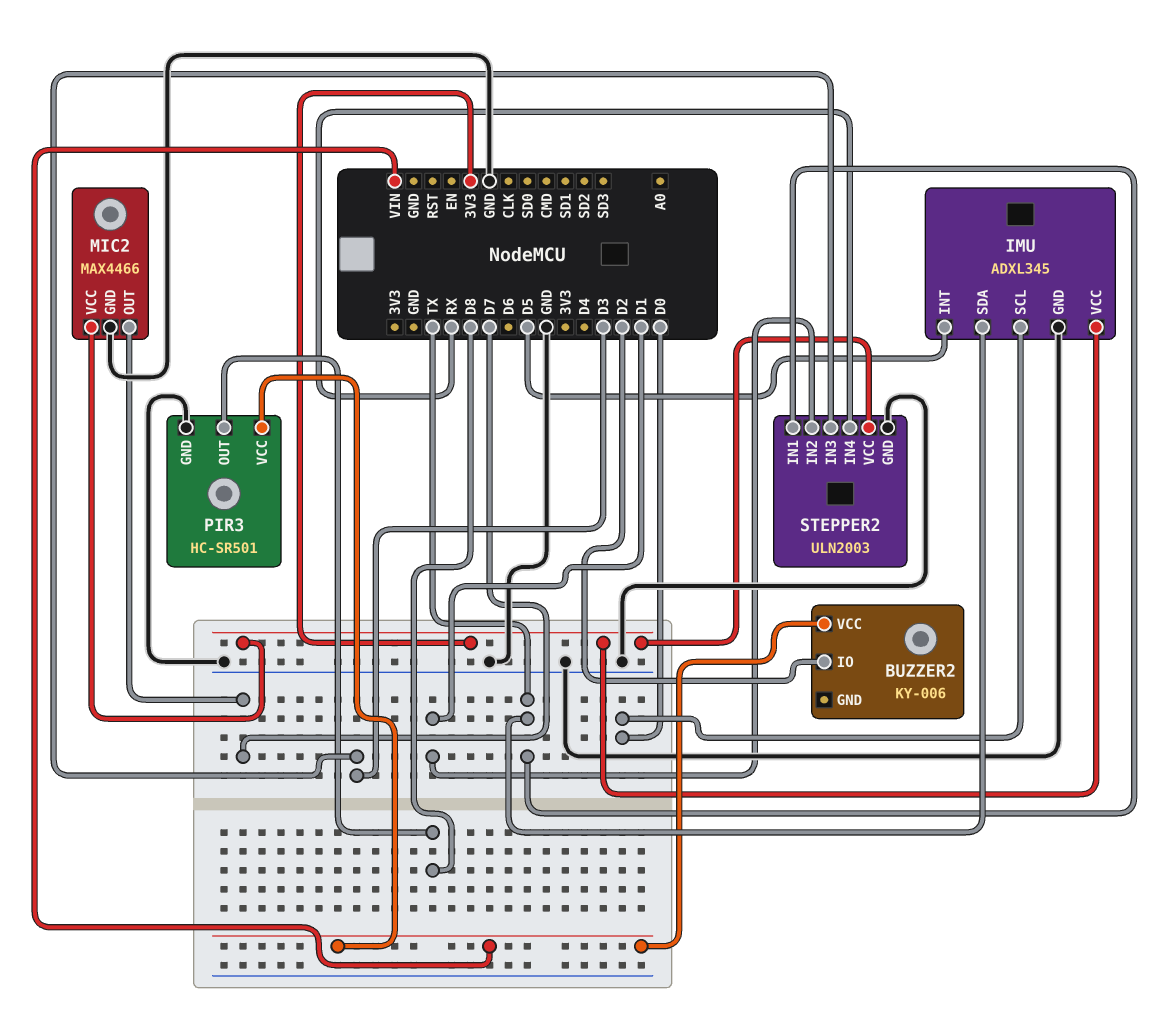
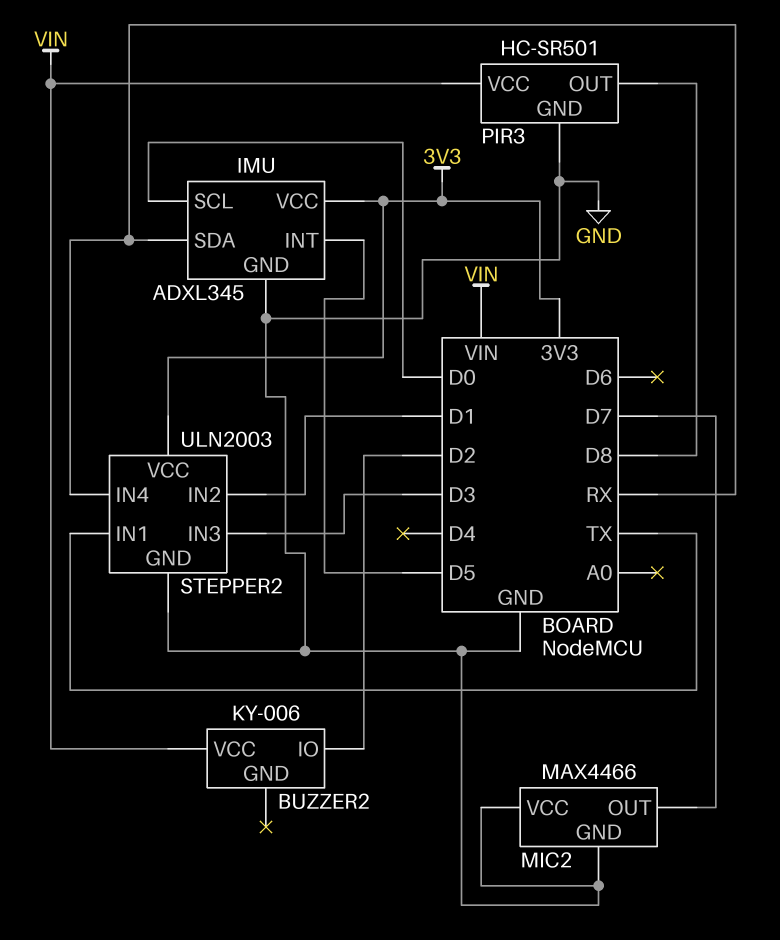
IMU pin SDA: TX -> RX
MIC2 pin VCC: 3V3 -> GND

